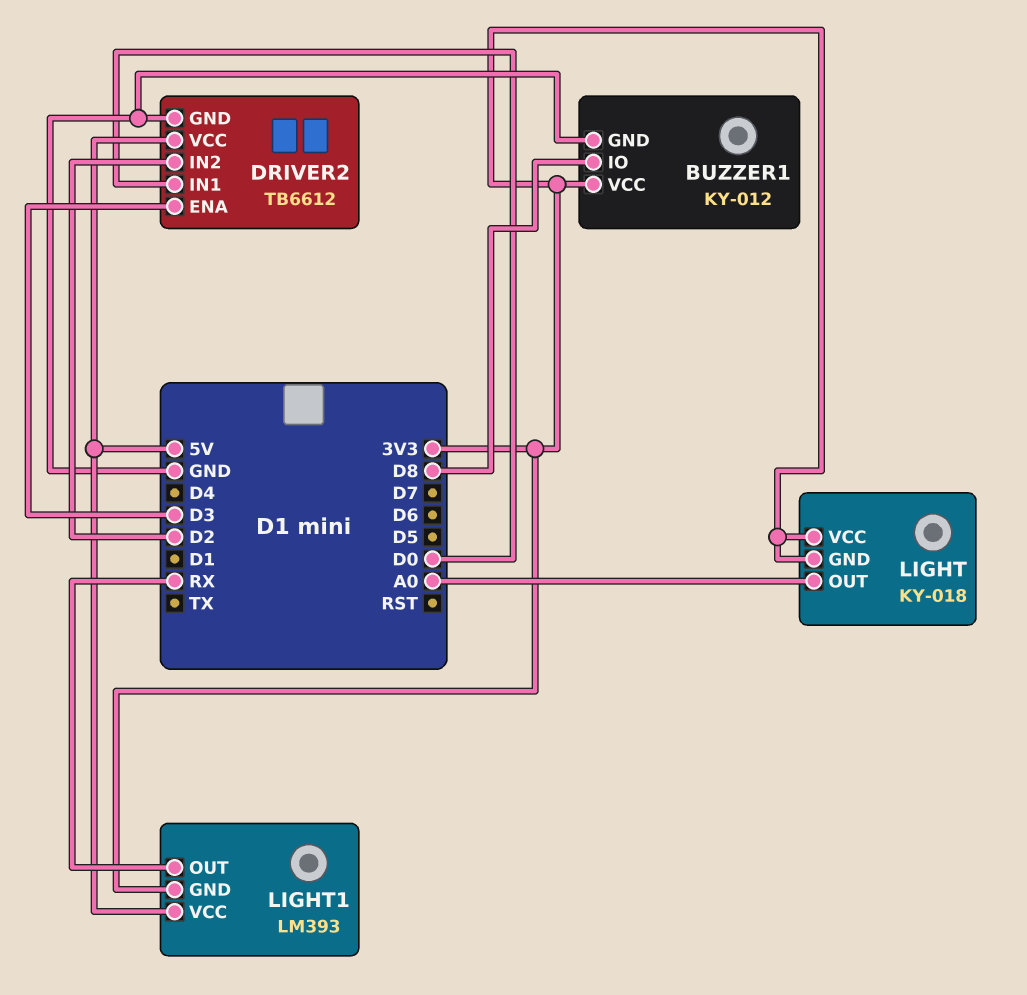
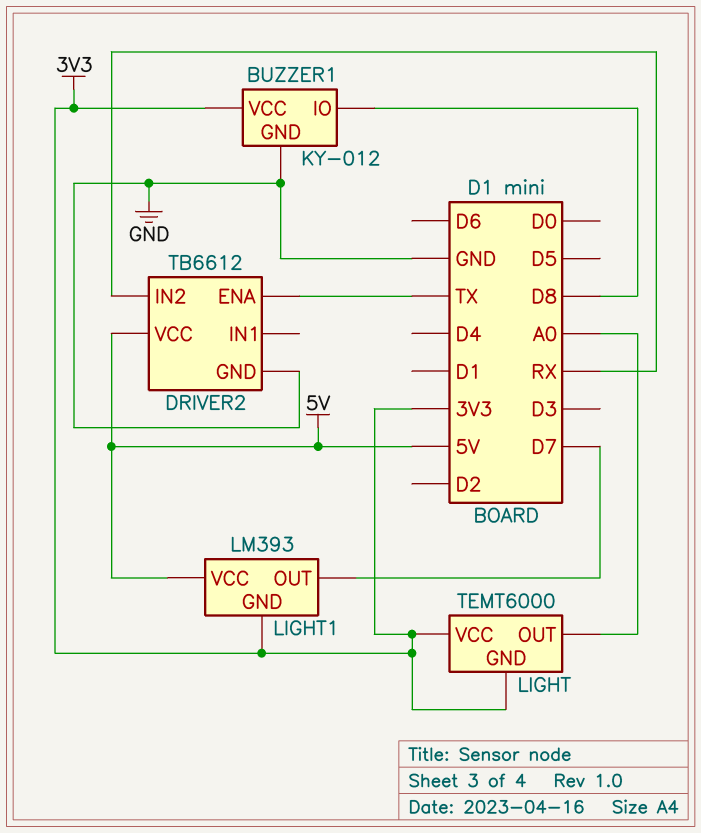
DRIVER2 pin ENA: D3 -> TX
DRIVER2 pin IN1: D0 -> none
DRIVER2 pin IN2: D2 -> RX
LIGHT: KY-018 -> TEMT6000
LIGHT1 pin OUT: RX -> D7

